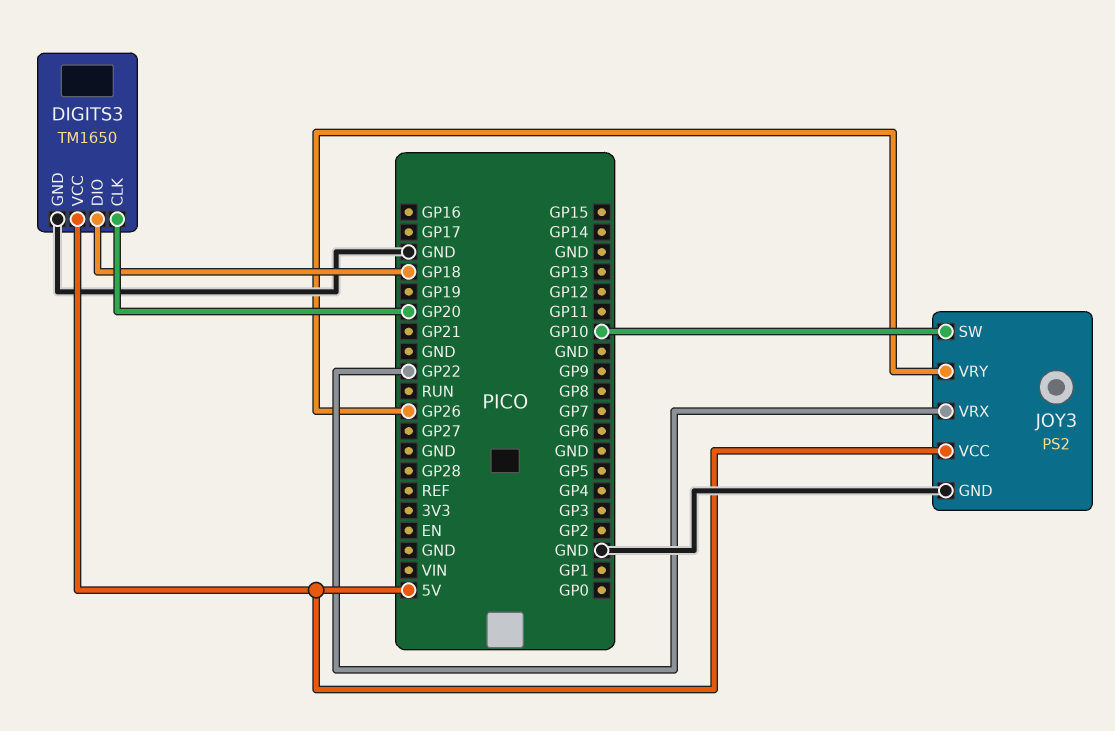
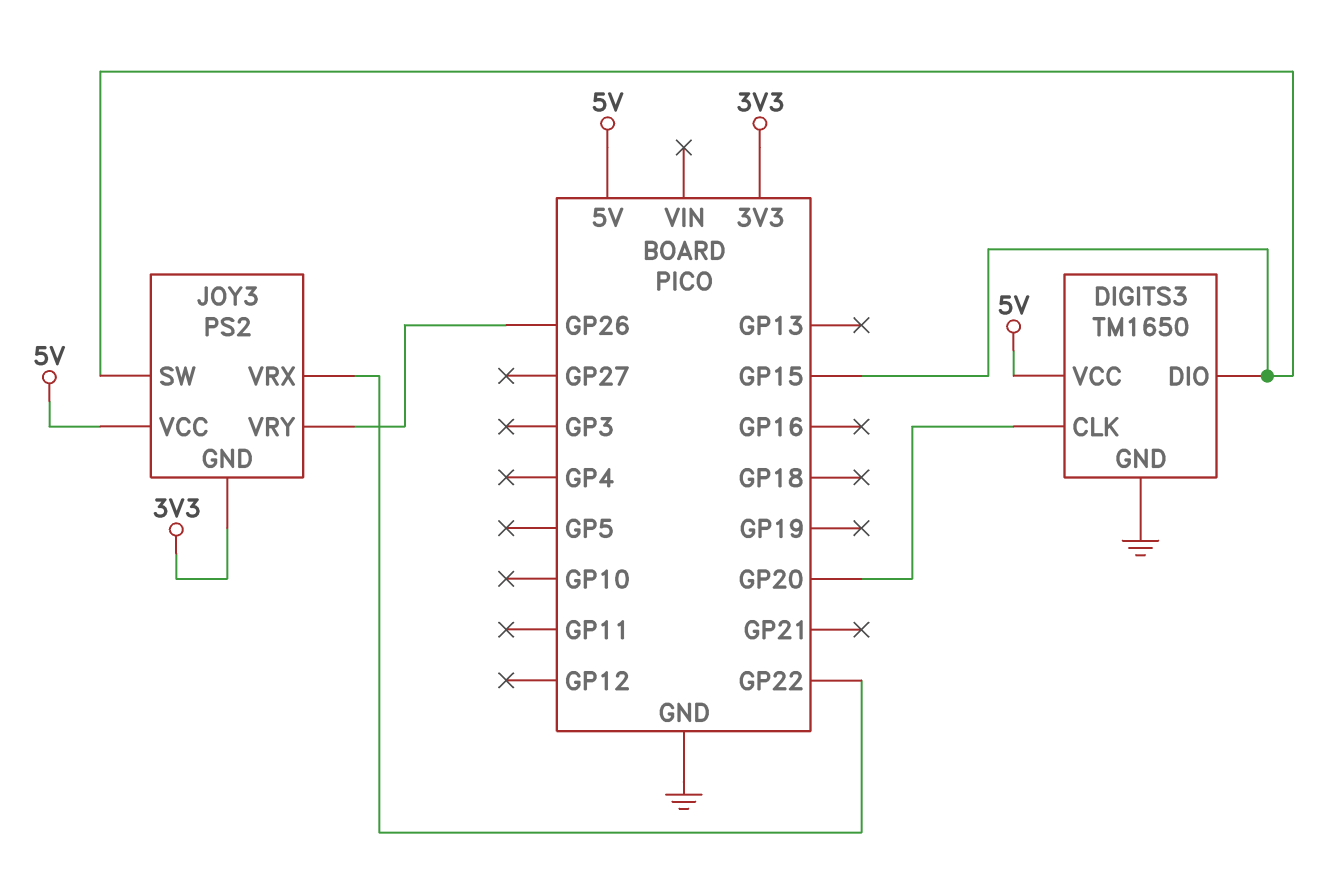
DIGITS3 pin DIO: GP18 -> GP15
JOY3 pin GND: GND -> 3V3
JOY3 pin SW: GP10 -> GP15

